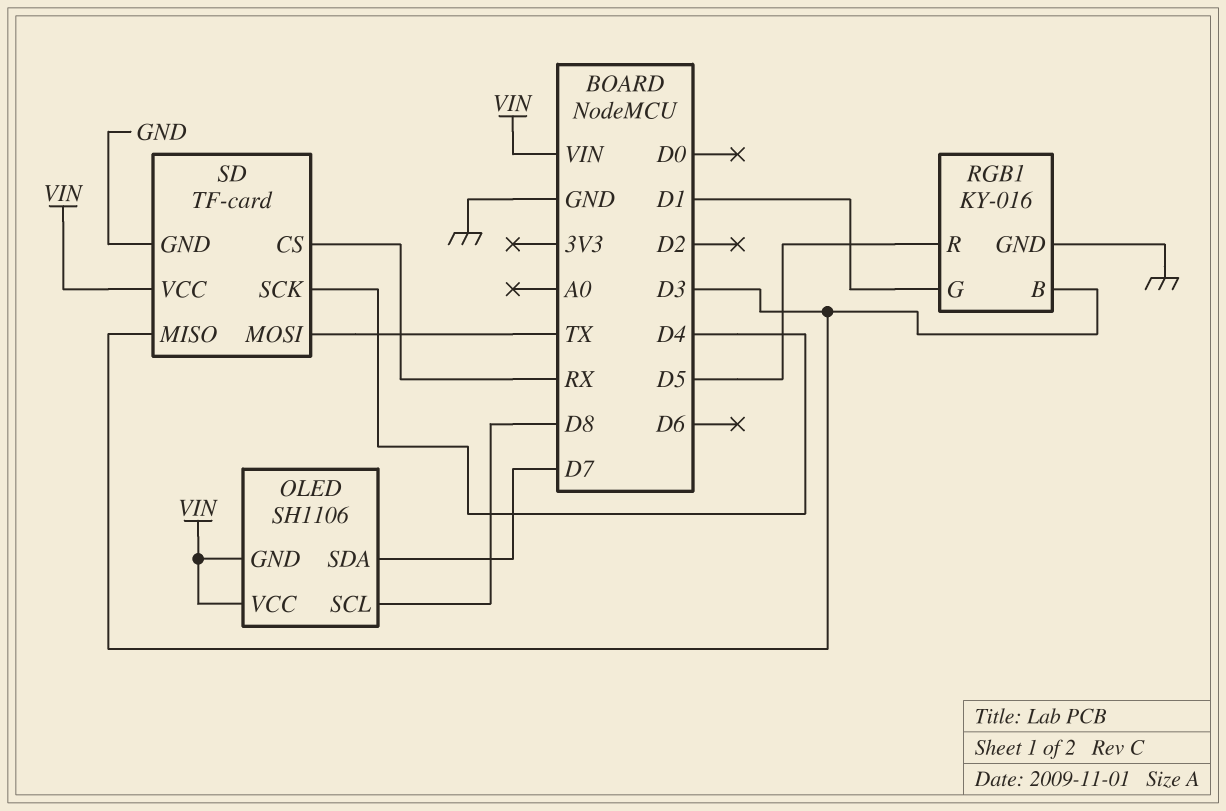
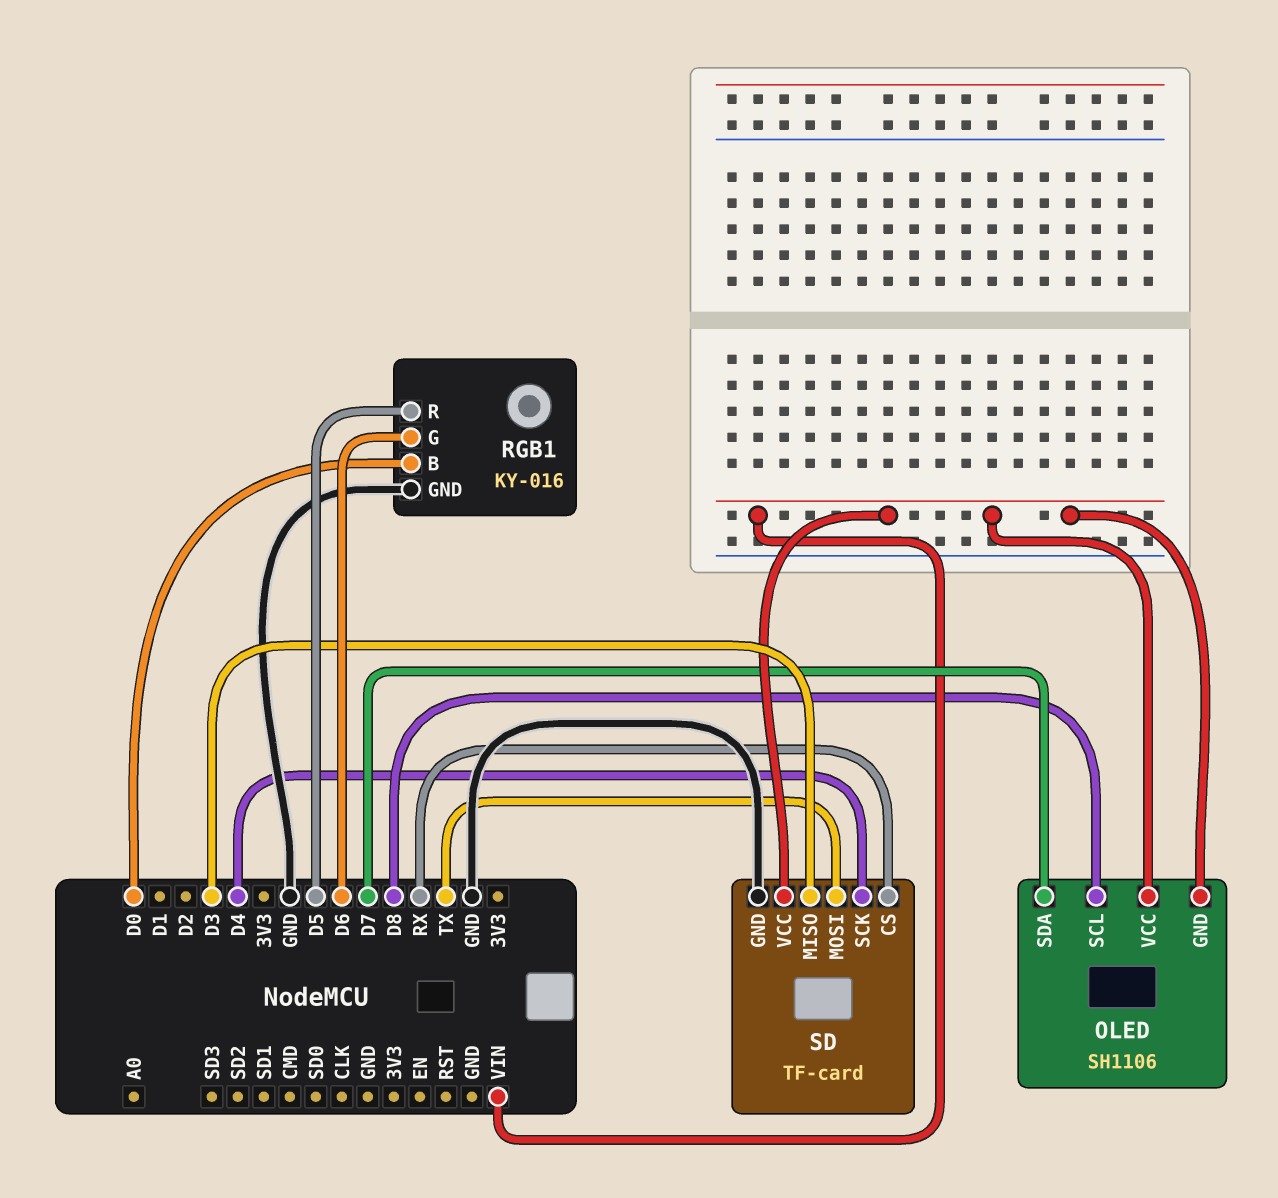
RGB1 pin B: D3 -> D0
RGB1 pin G: D1 -> D6

